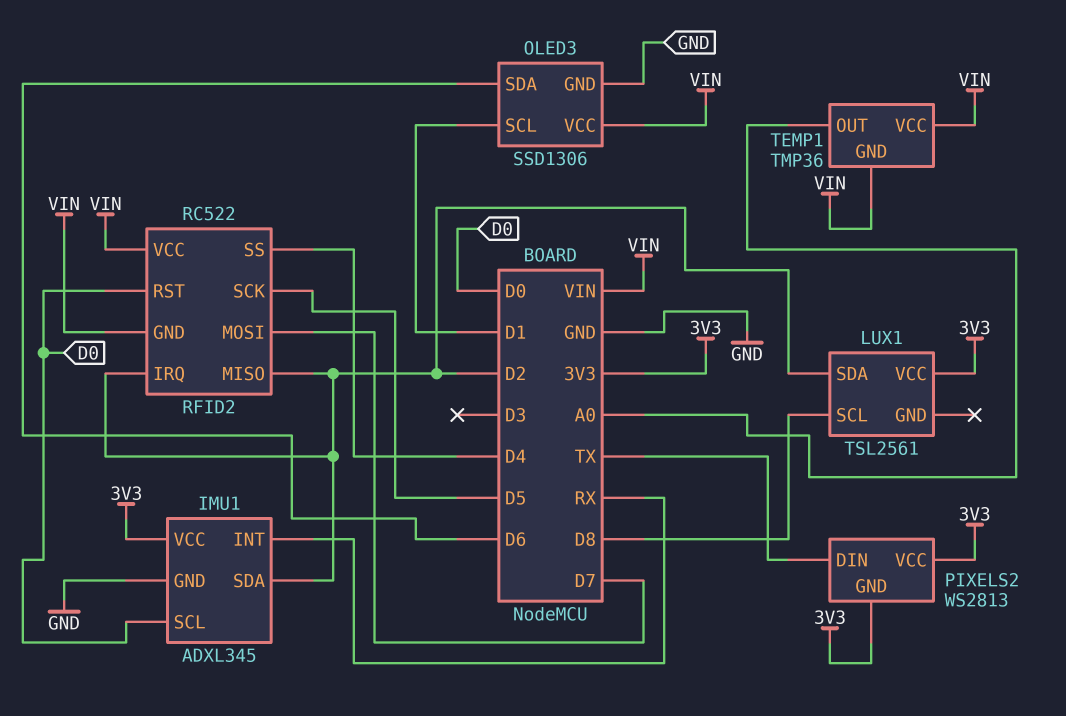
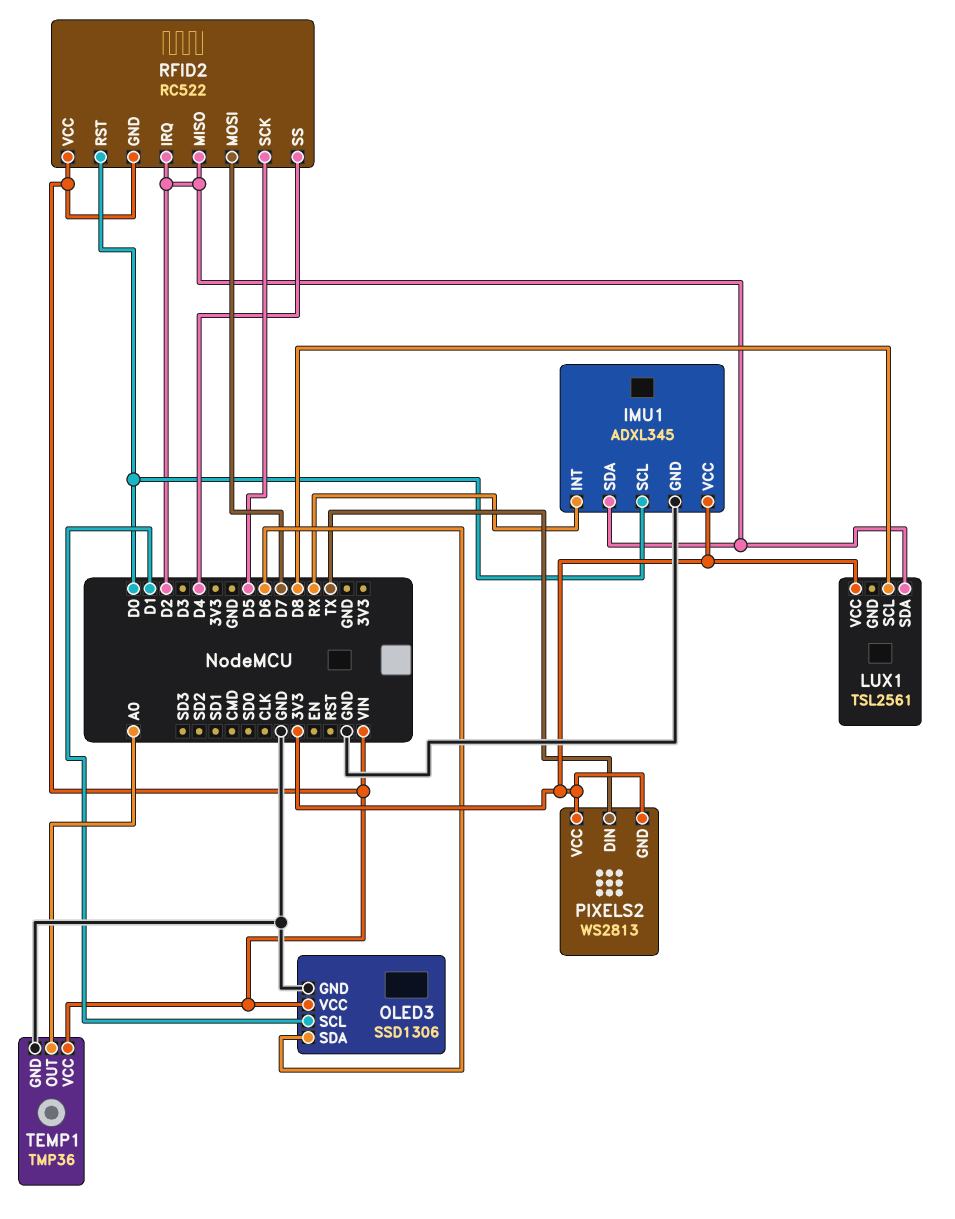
TEMP1 pin GND: VIN -> GND

